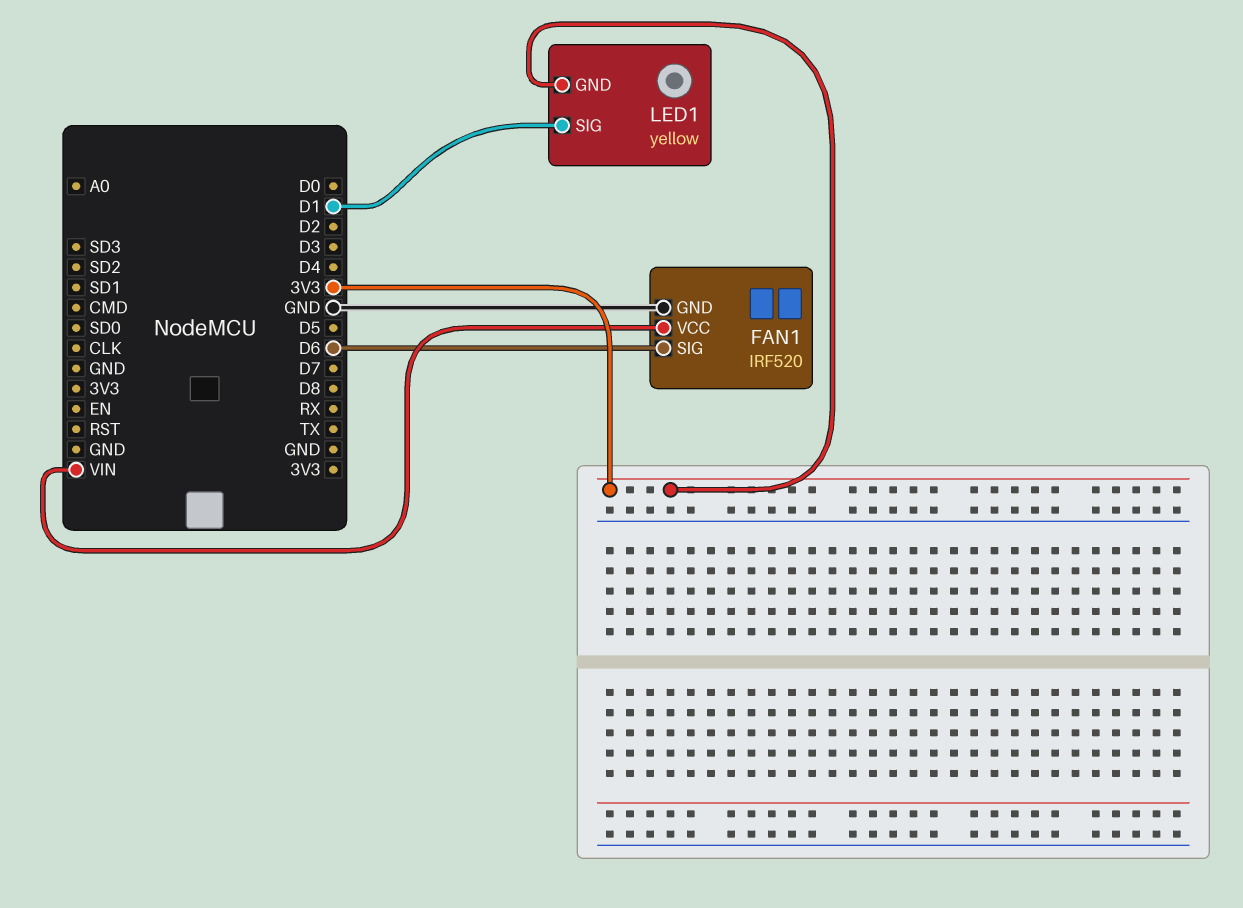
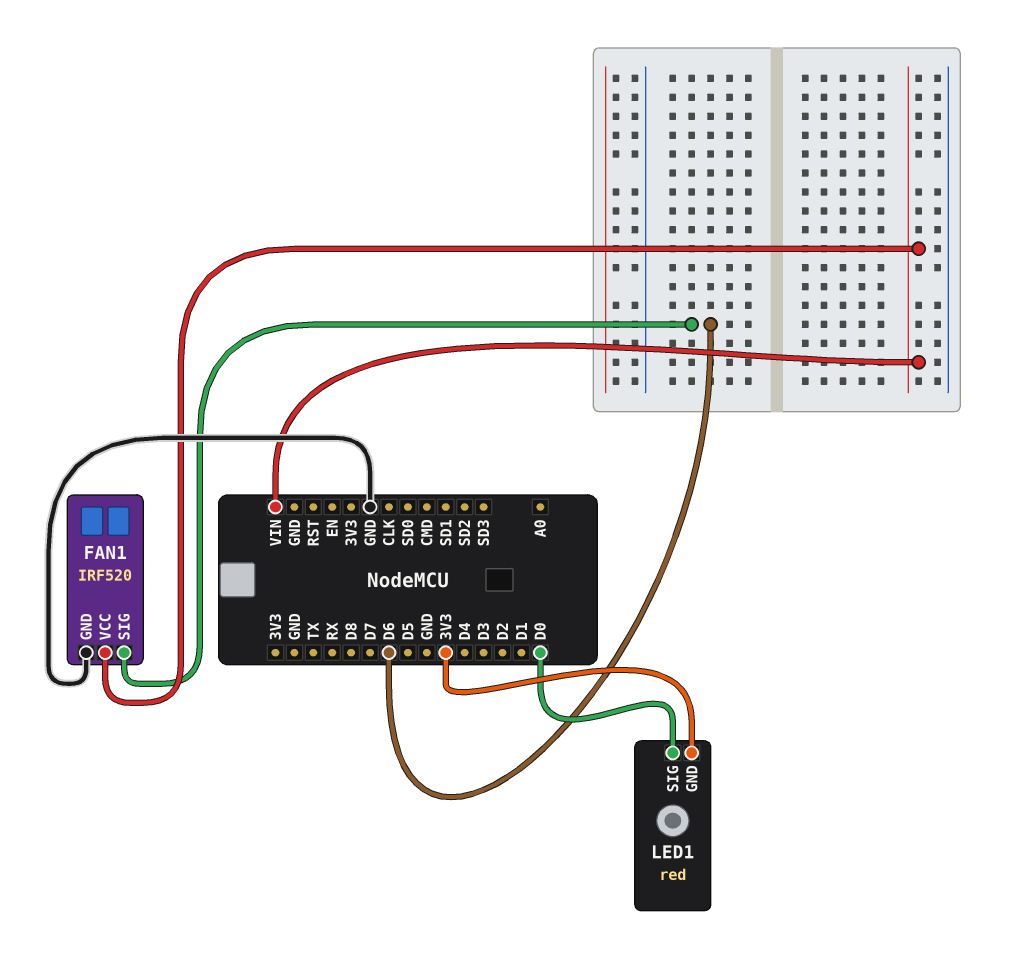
LED1: yellow -> red
LED1 pin SIG: D1 -> D0

